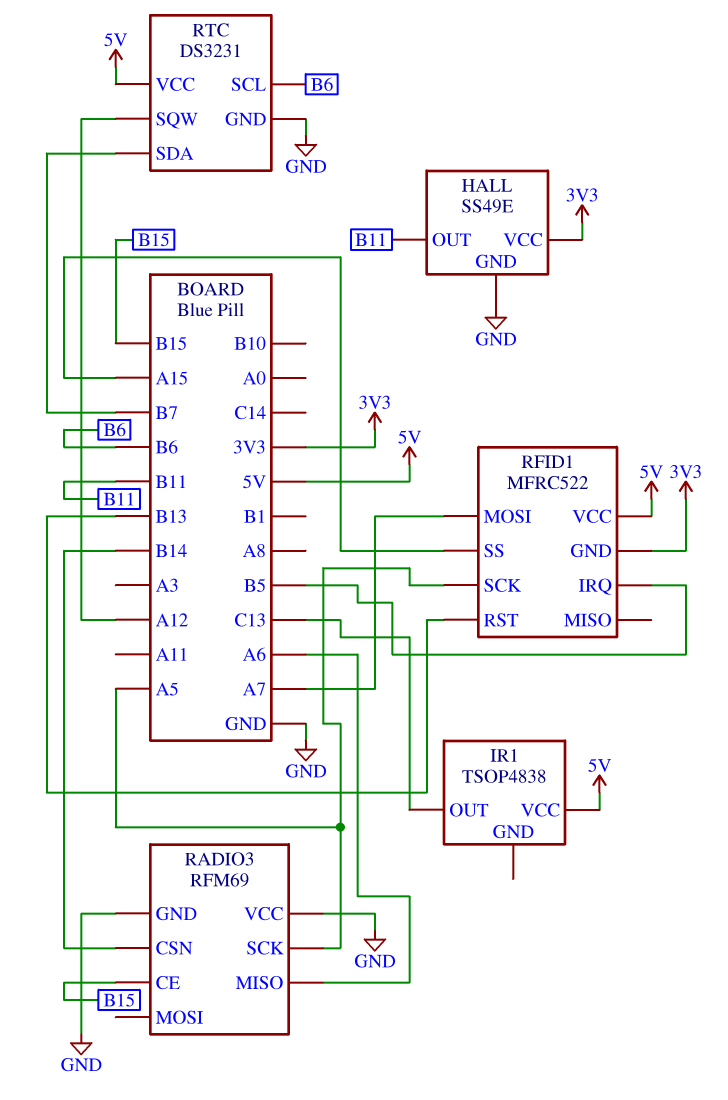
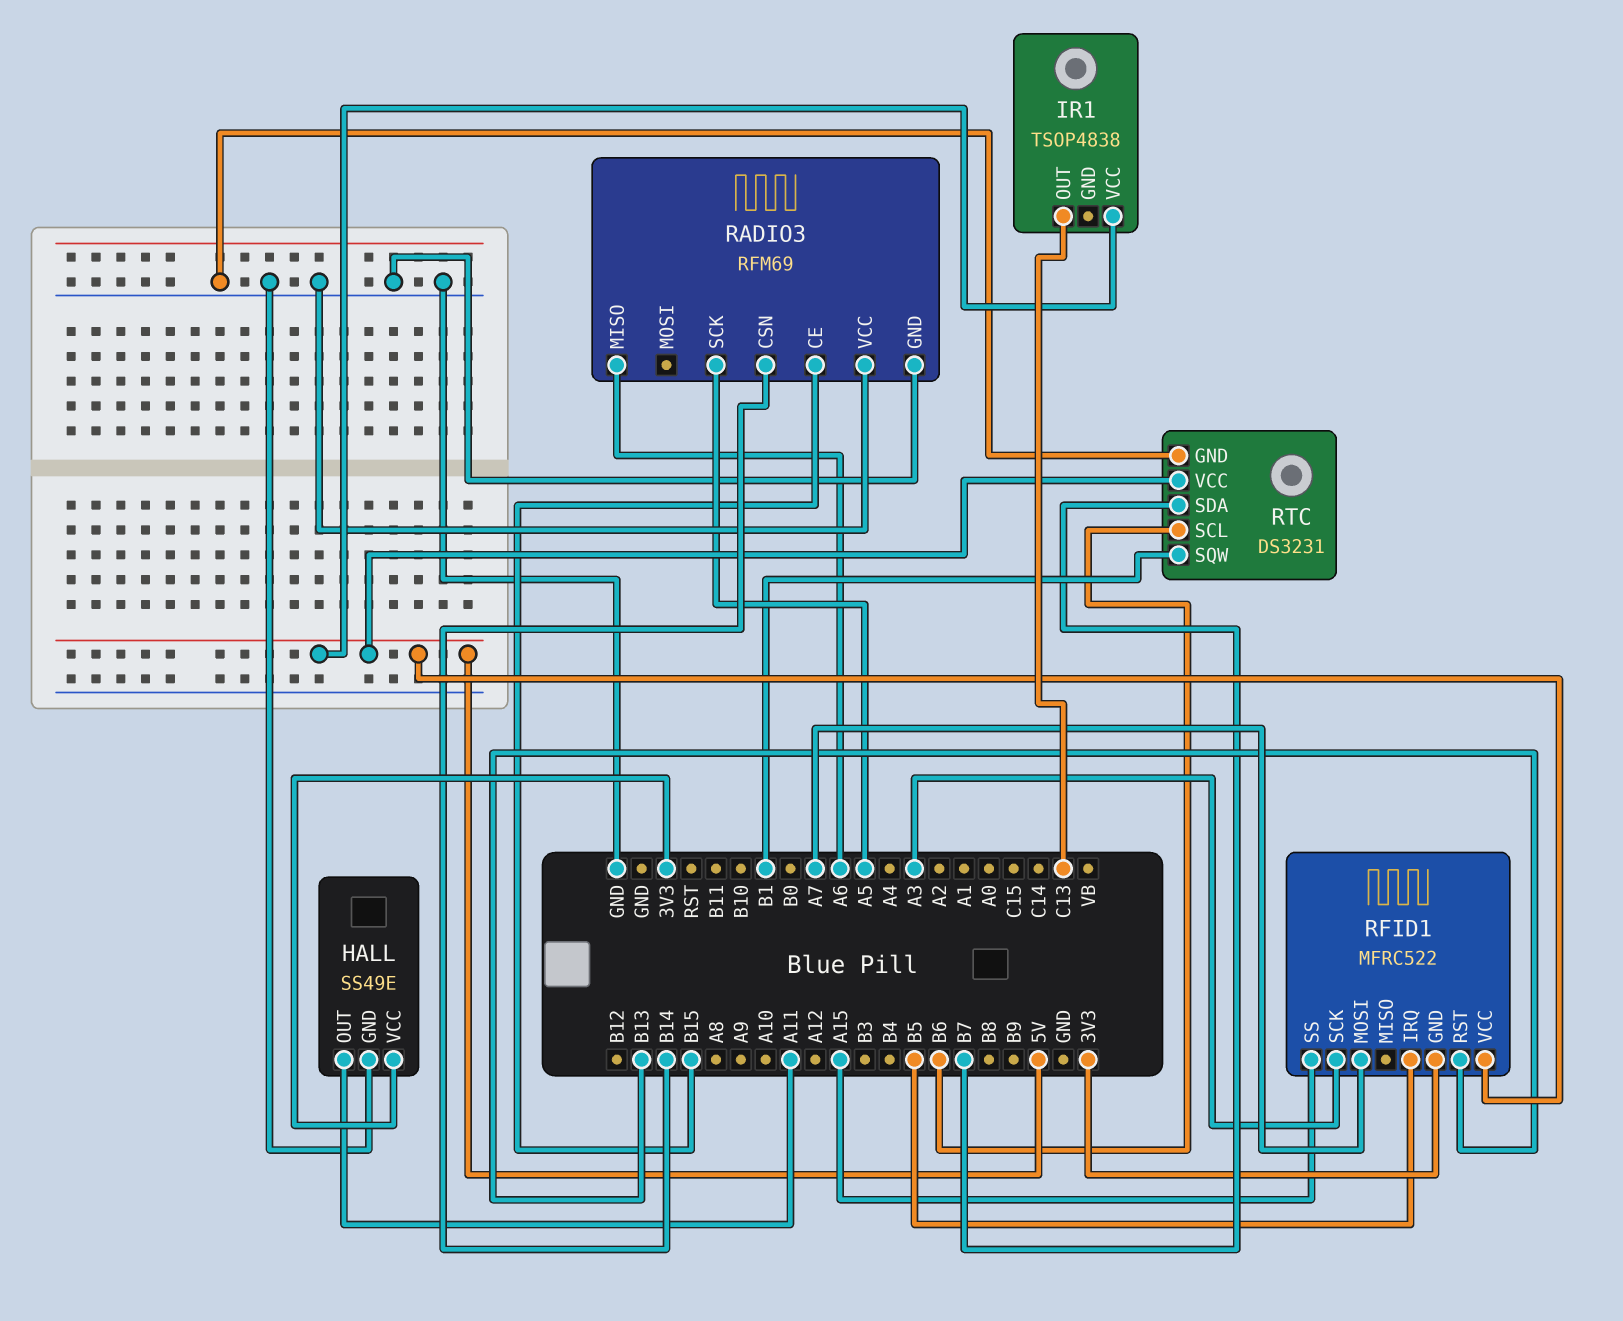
HALL pin OUT: B11 -> A11
RFID1 pin SCK: A5 -> A3
RTC pin SQW: A12 -> B1

